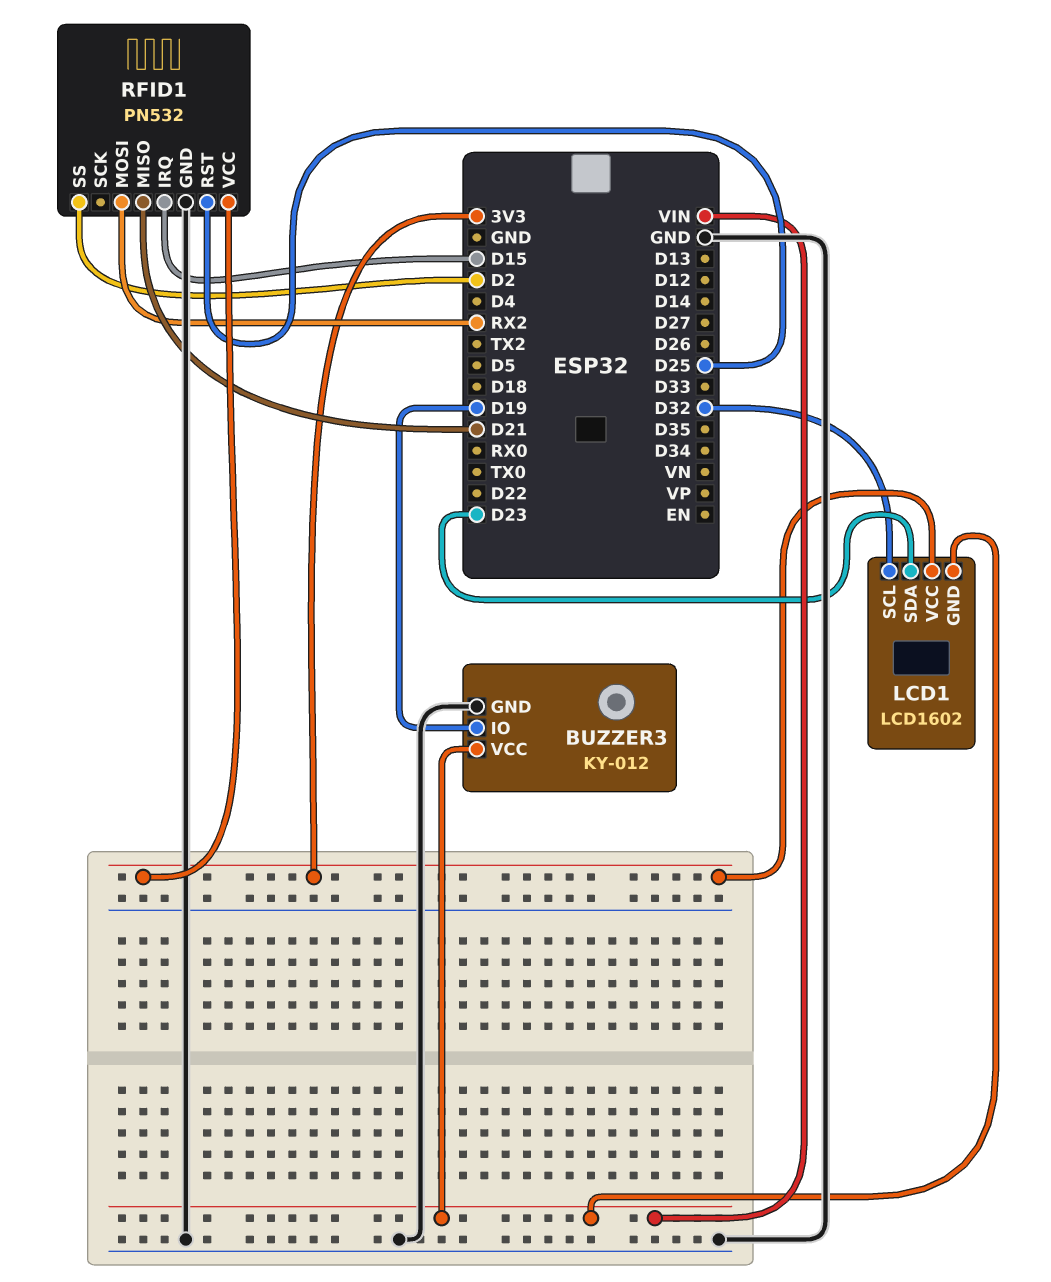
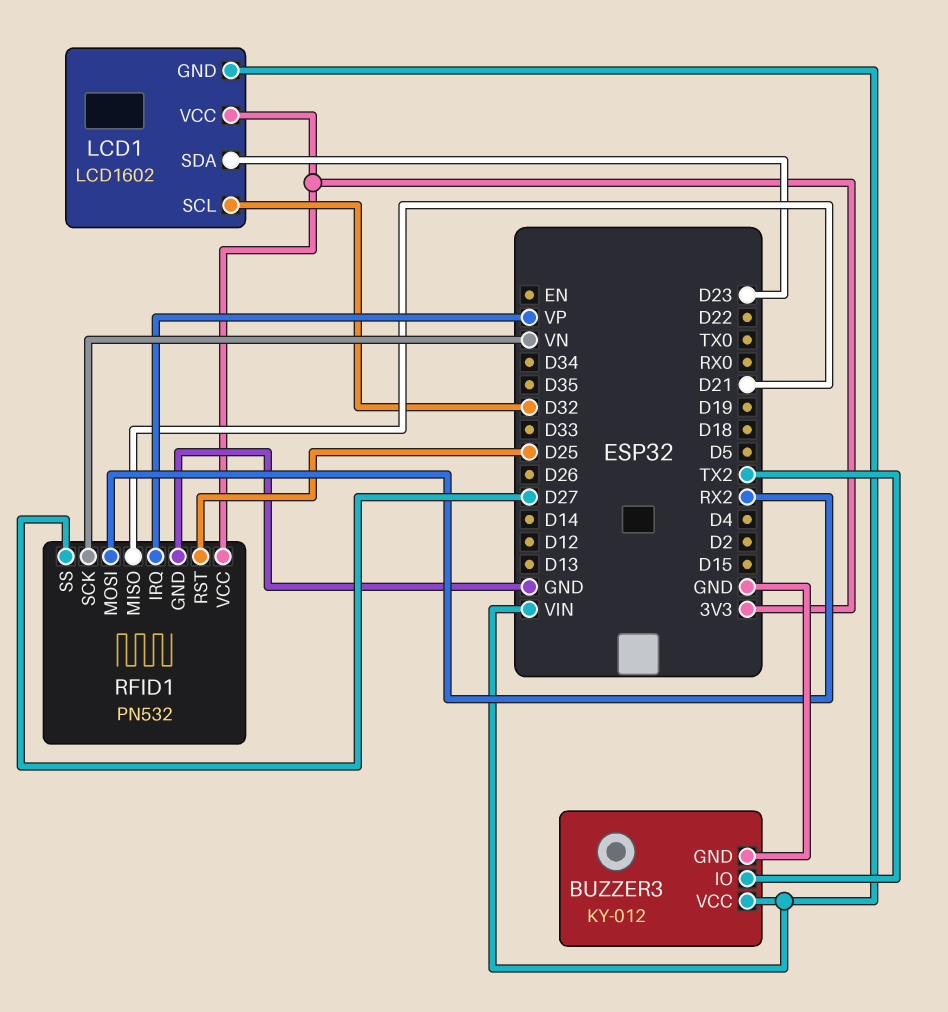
BUZZER3 pin IO: D19 -> TX2
RFID1 pin IRQ: D15 -> VP
RFID1 pin SCK: none -> VN
RFID1 pin SS: D2 -> D27

